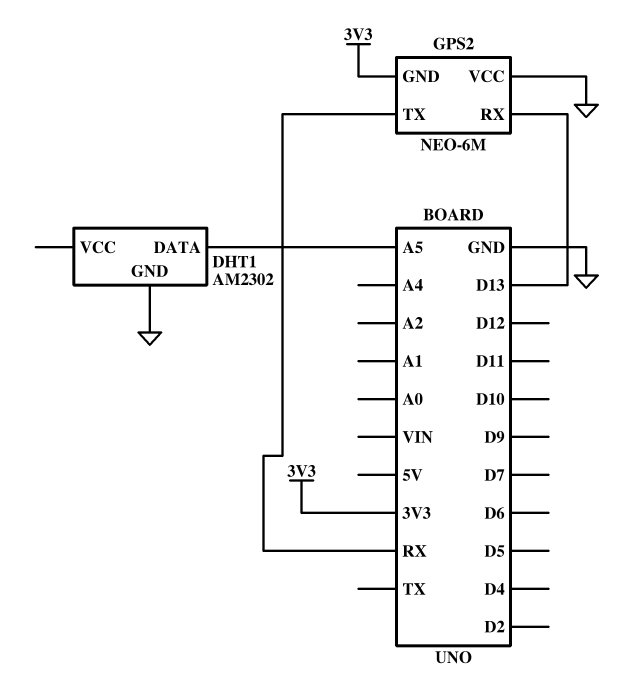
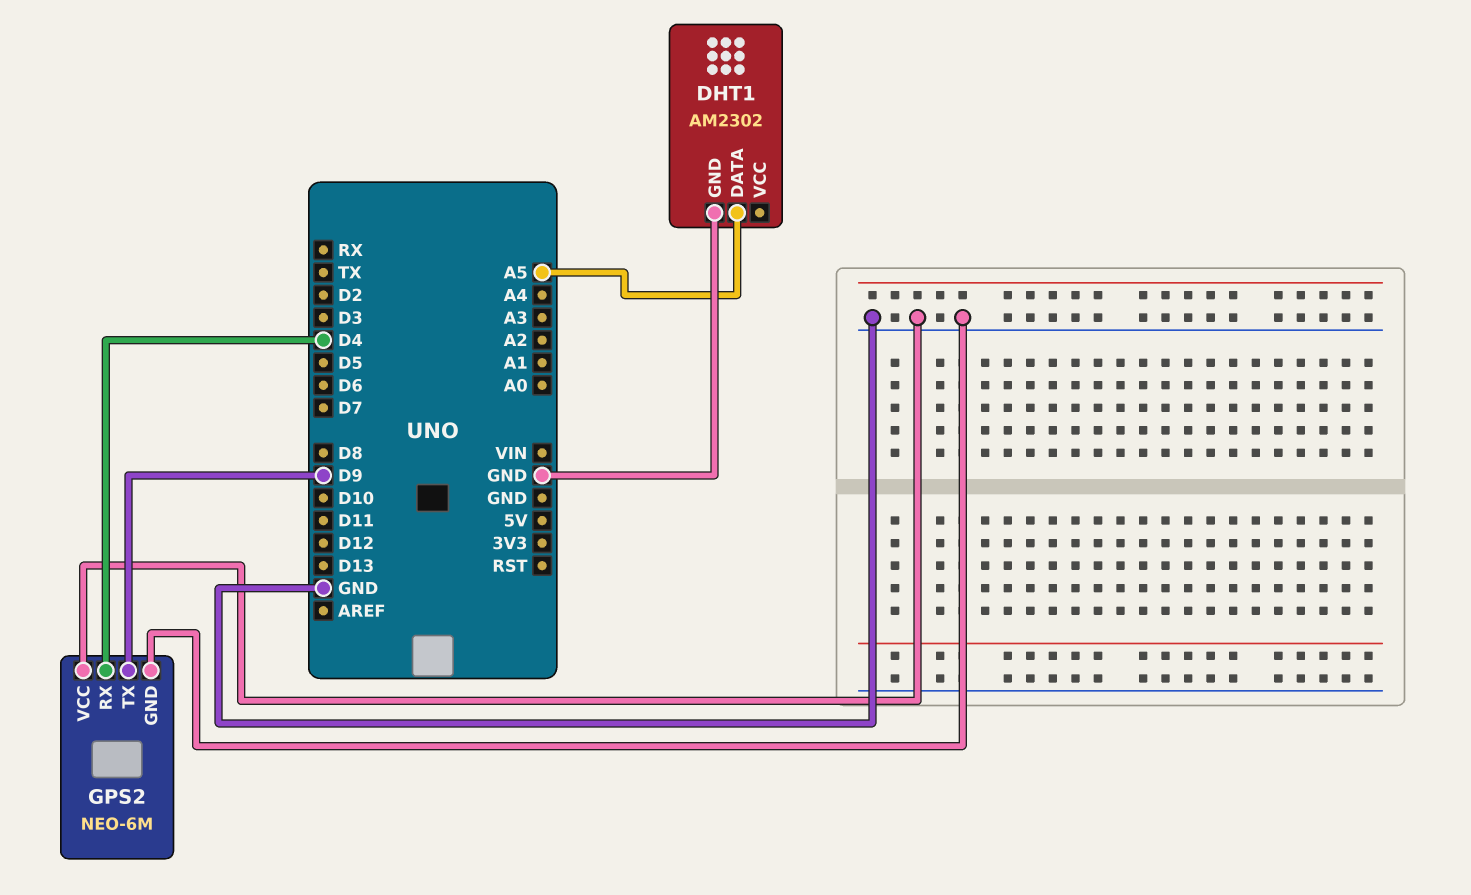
GPS2 pin GND: 3V3 -> GND
GPS2 pin RX: D13 -> D4
GPS2 pin TX: RX -> D9

